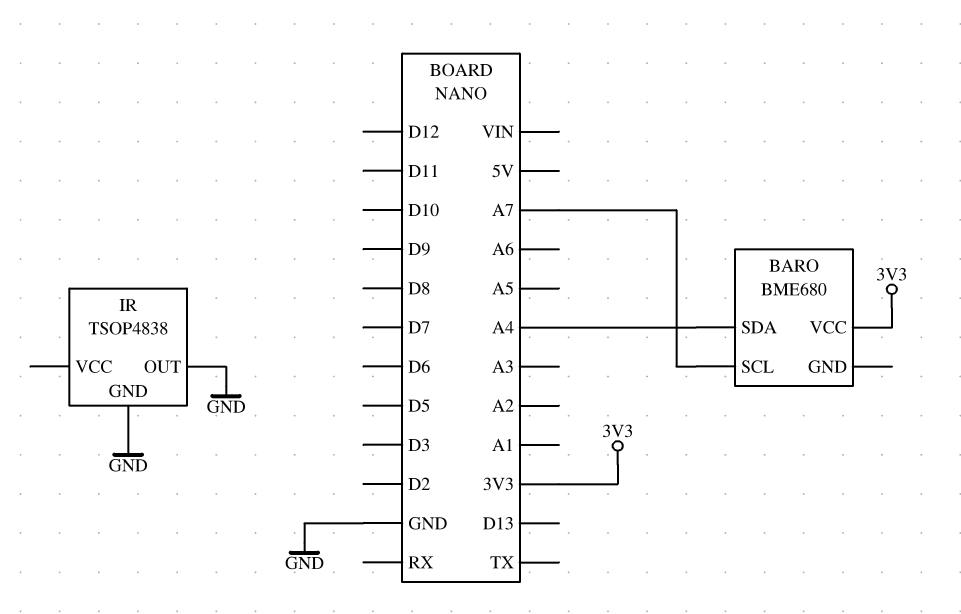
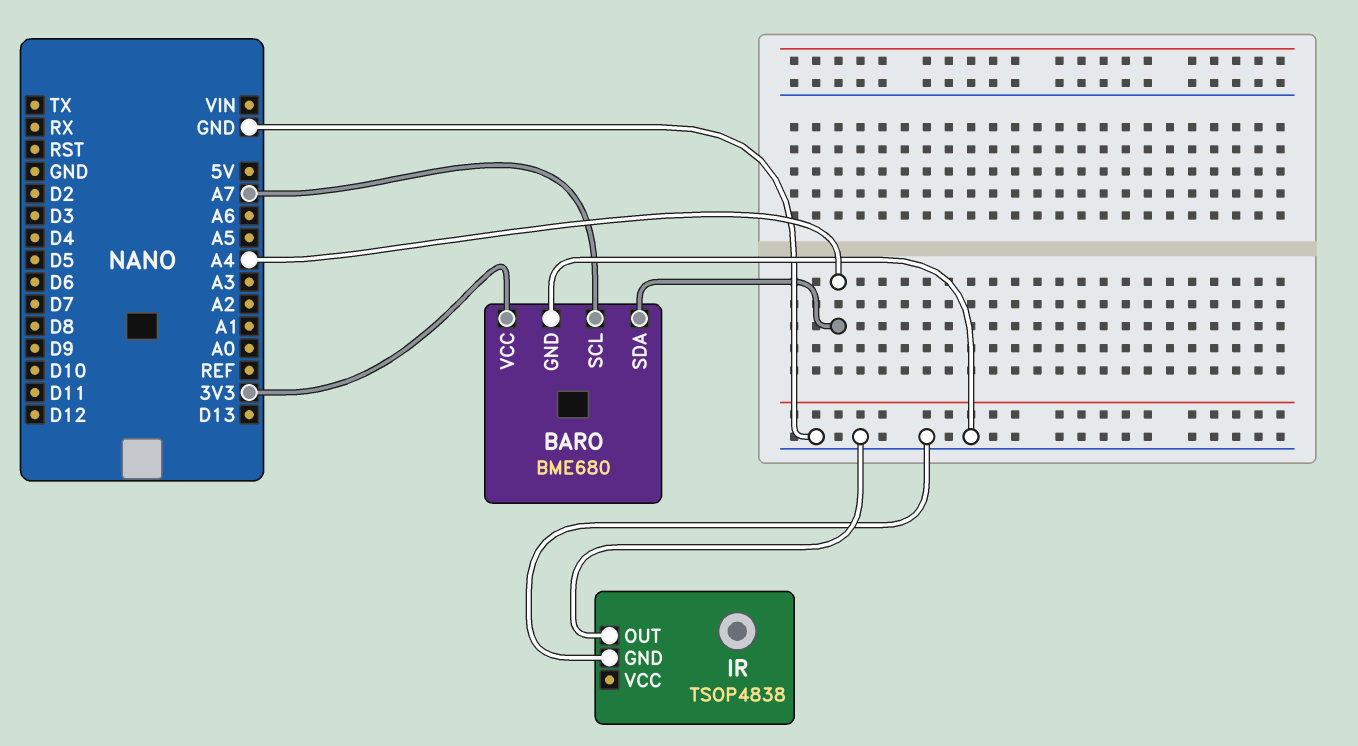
BARO pin GND: none -> GND

